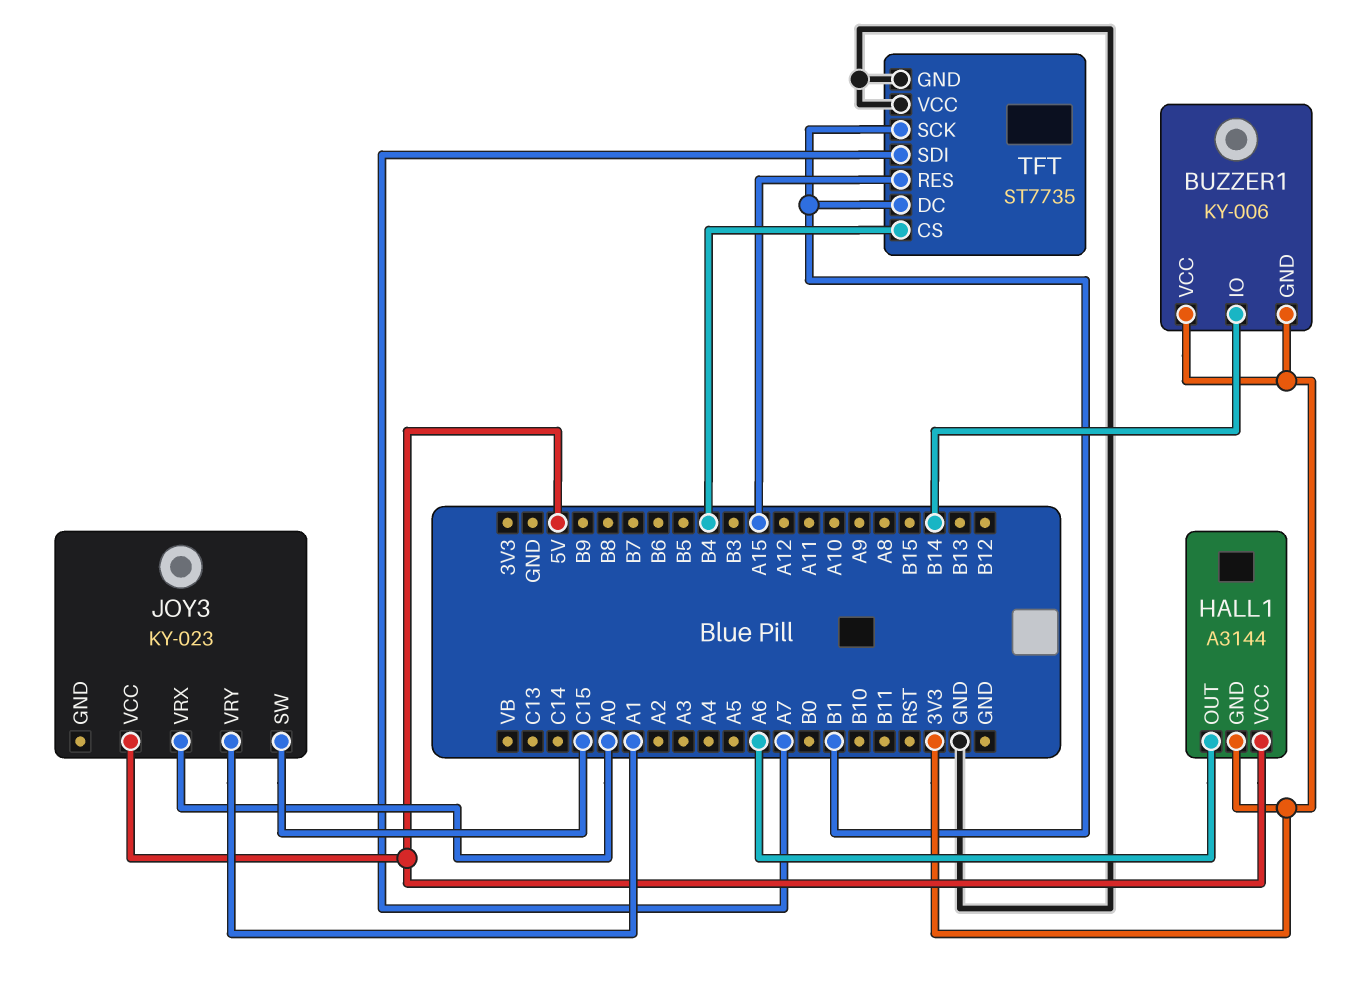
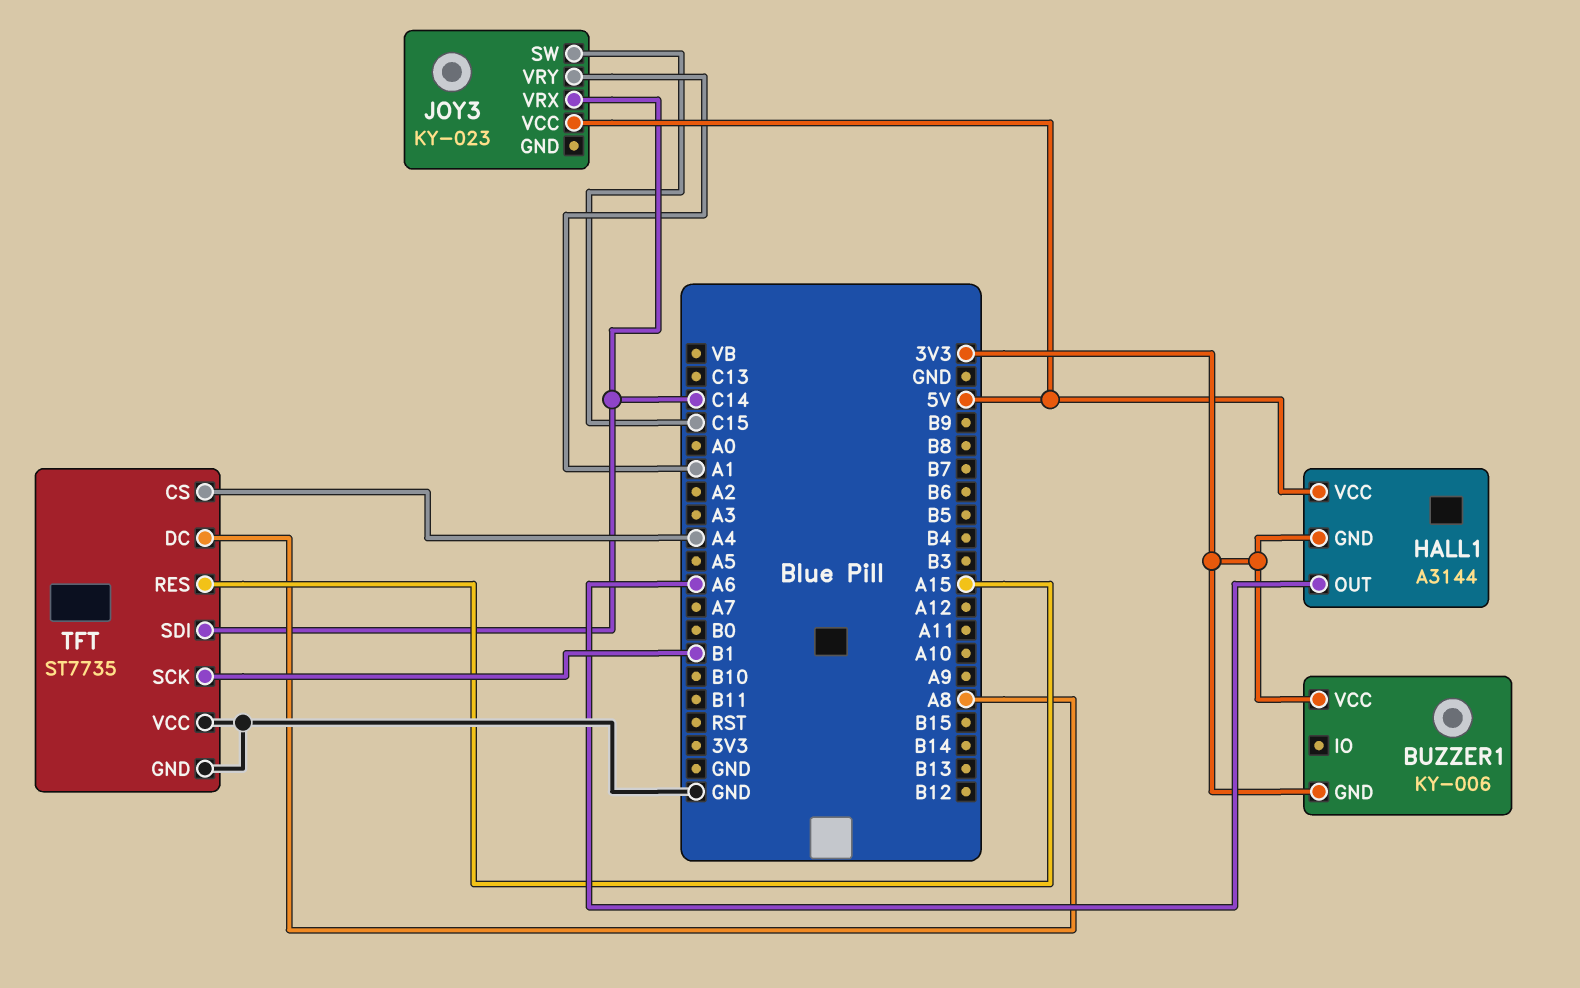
BUZZER1 pin IO: B14 -> none
JOY3 pin VRX: A0 -> C14
TFT pin CS: B4 -> A4
TFT pin DC: B1 -> A8
TFT pin SDI: A7 -> C14

